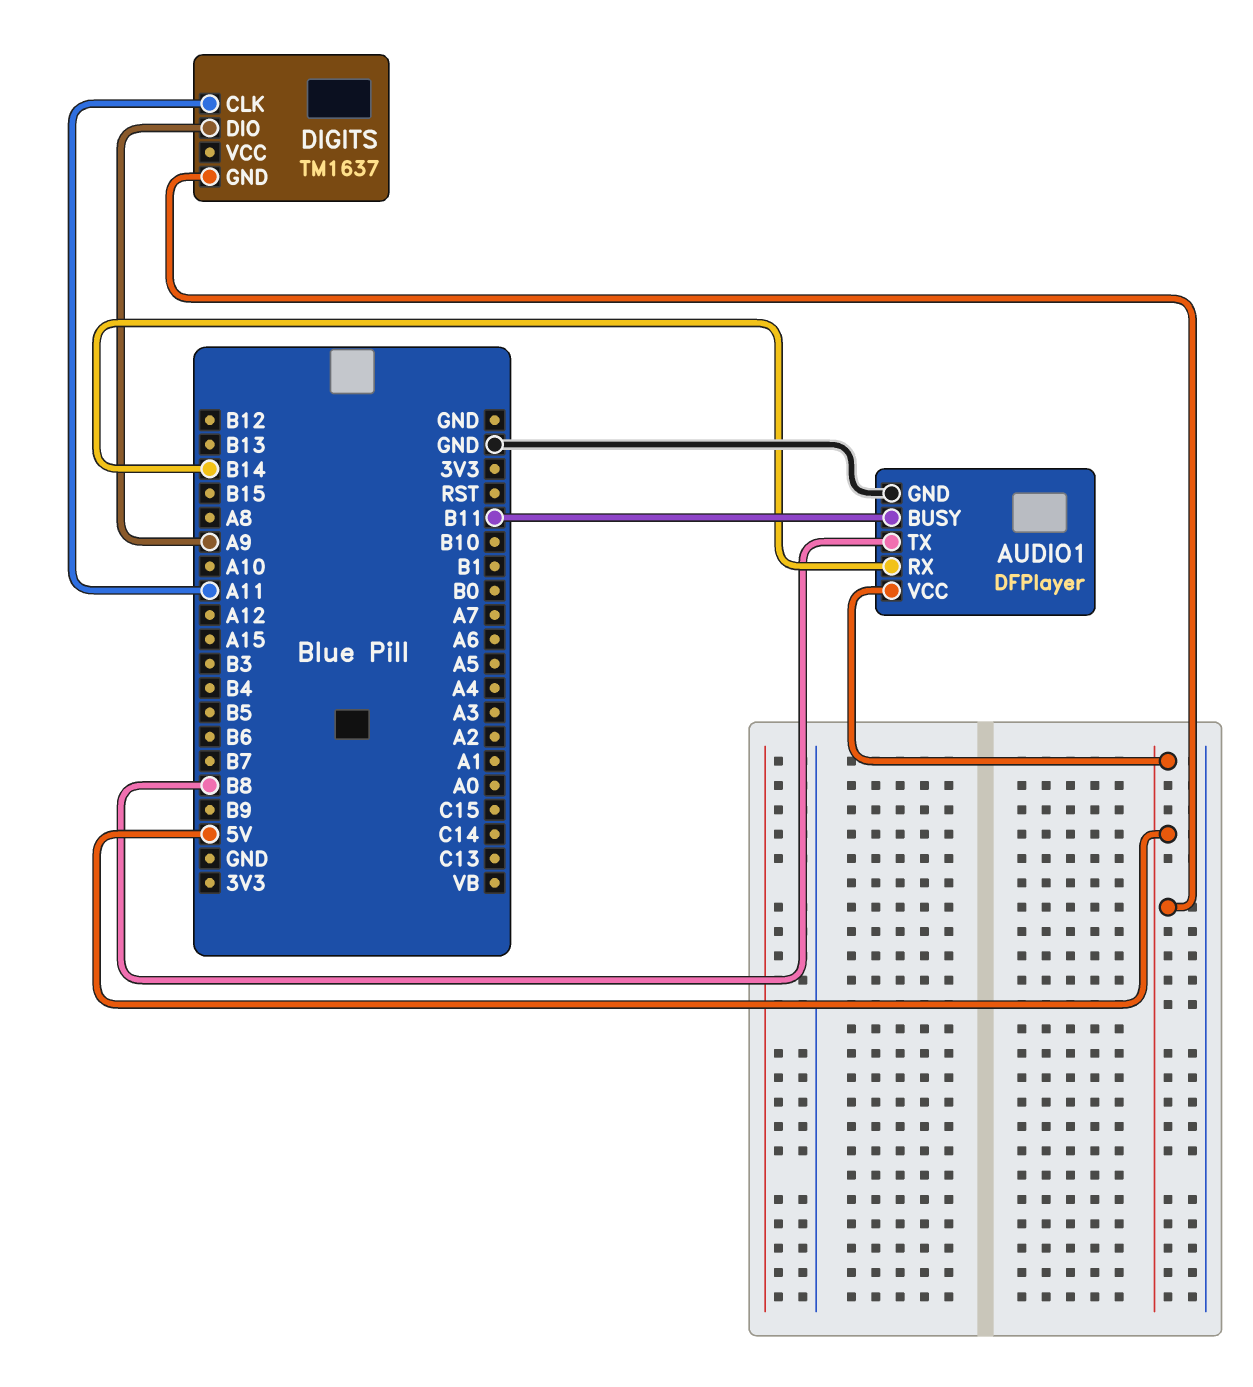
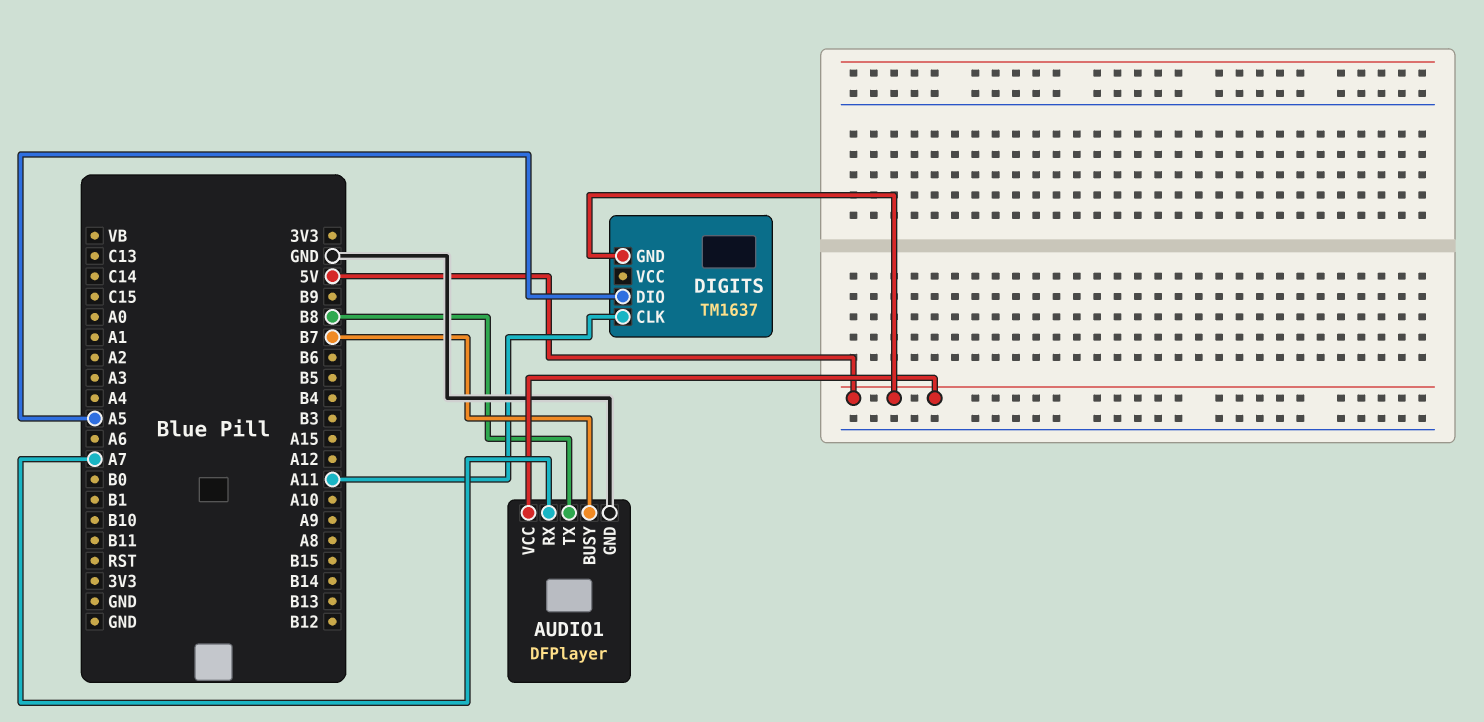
AUDIO1 pin BUSY: B11 -> B7
AUDIO1 pin RX: B14 -> A7
DIGITS pin DIO: A9 -> A5

